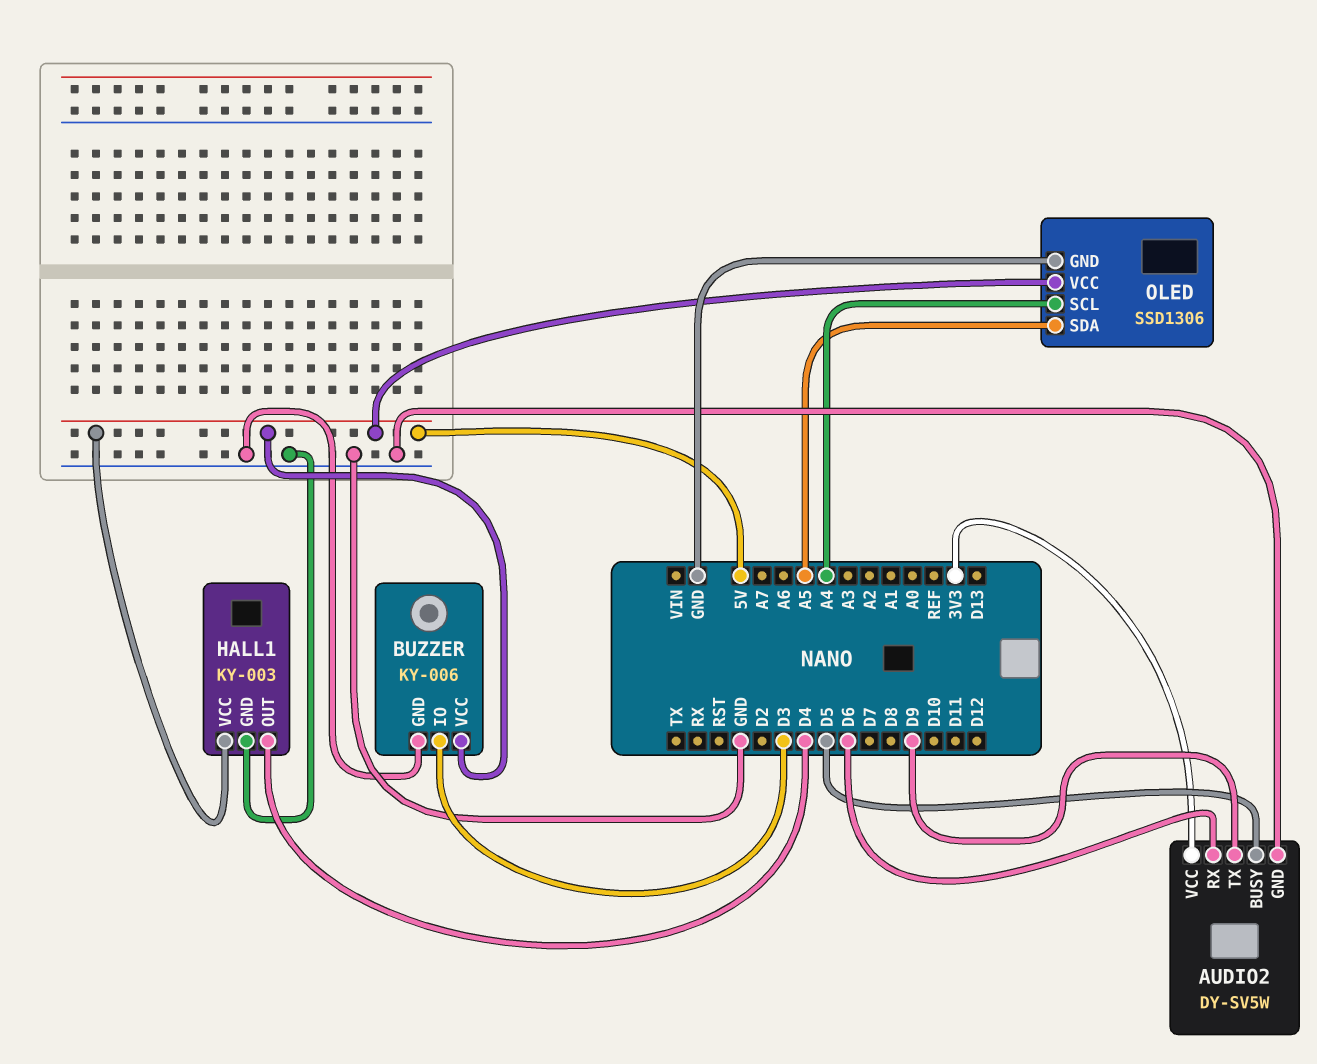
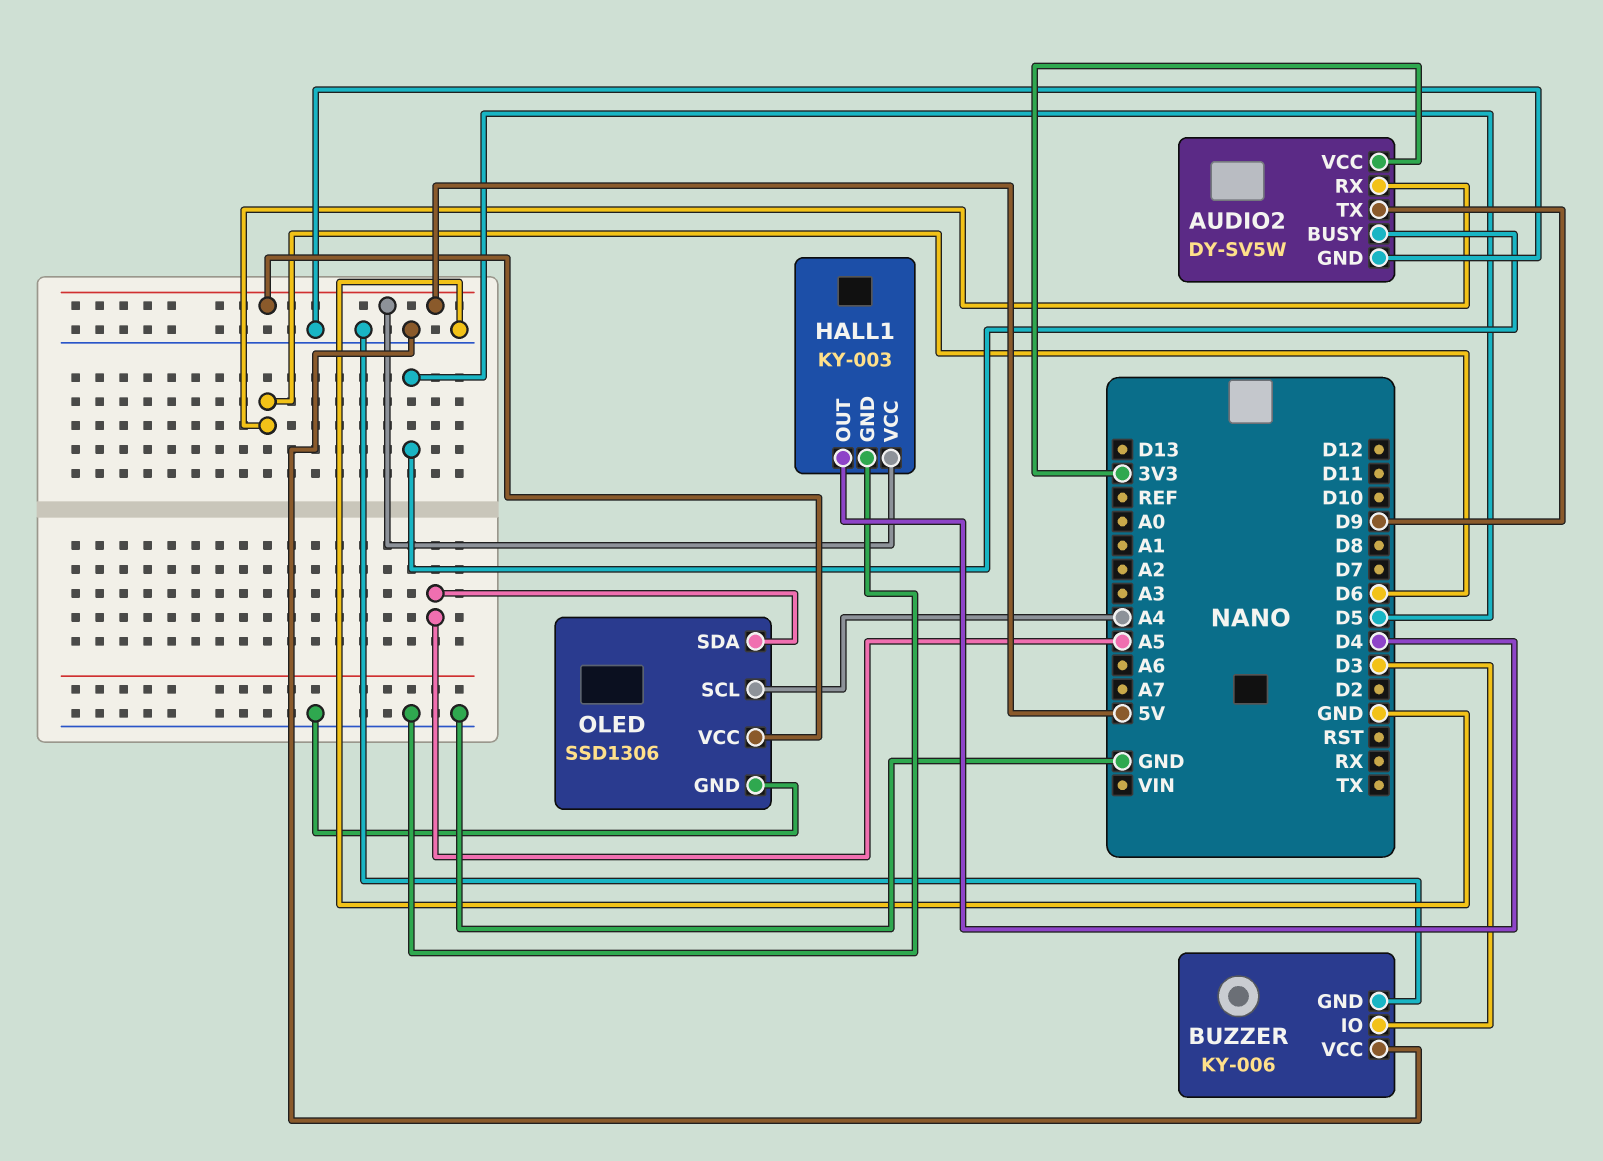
BUZZER pin VCC: 5V -> GND

